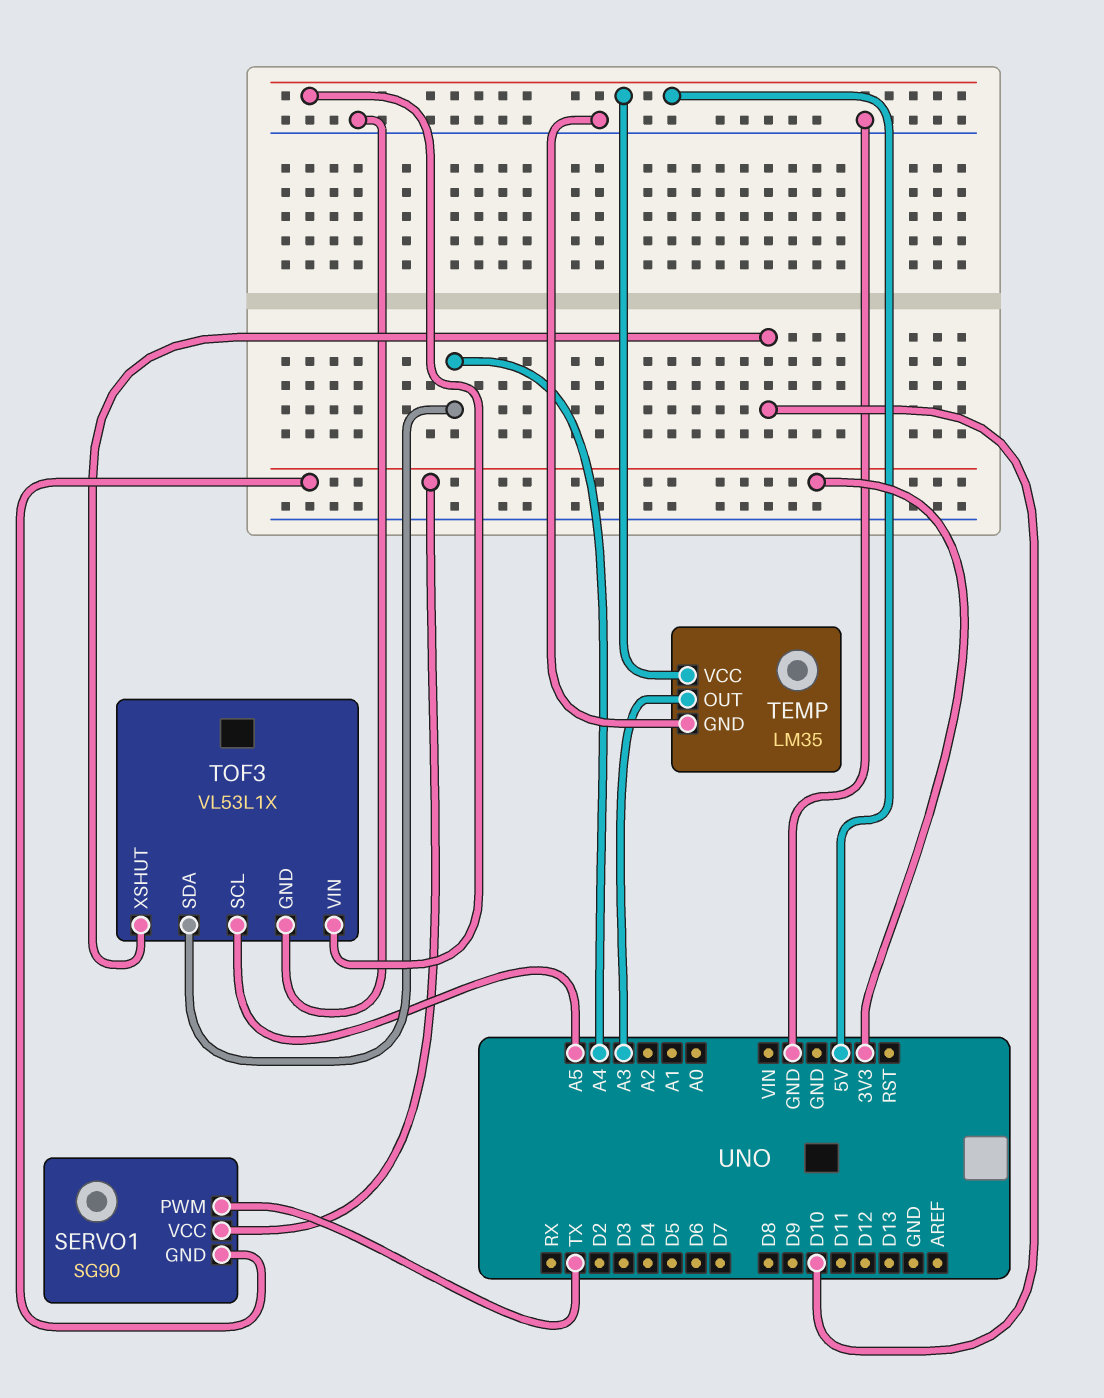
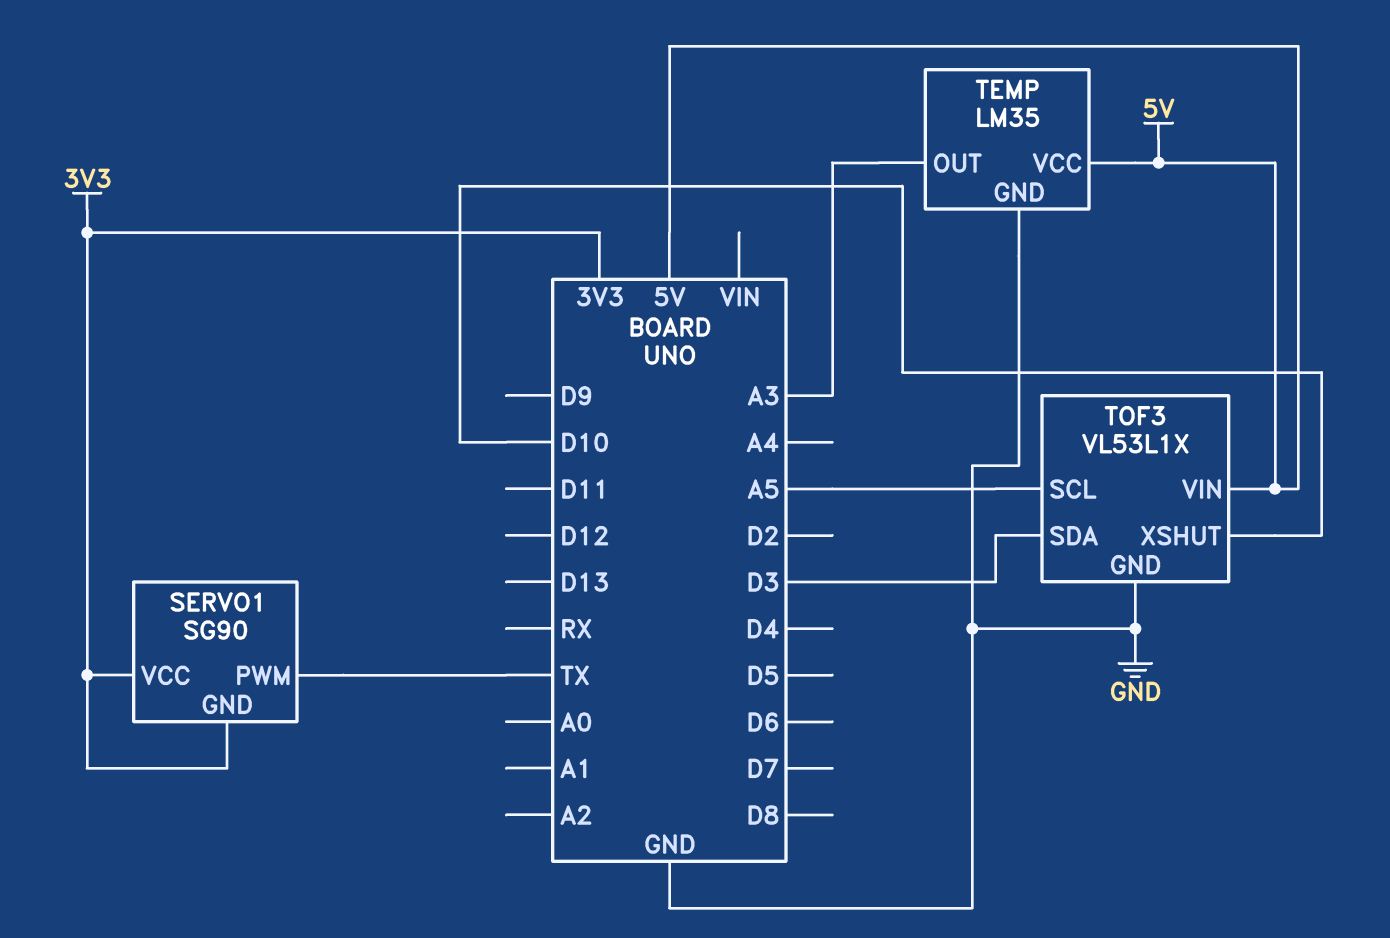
TOF3 pin SDA: A4 -> D3

